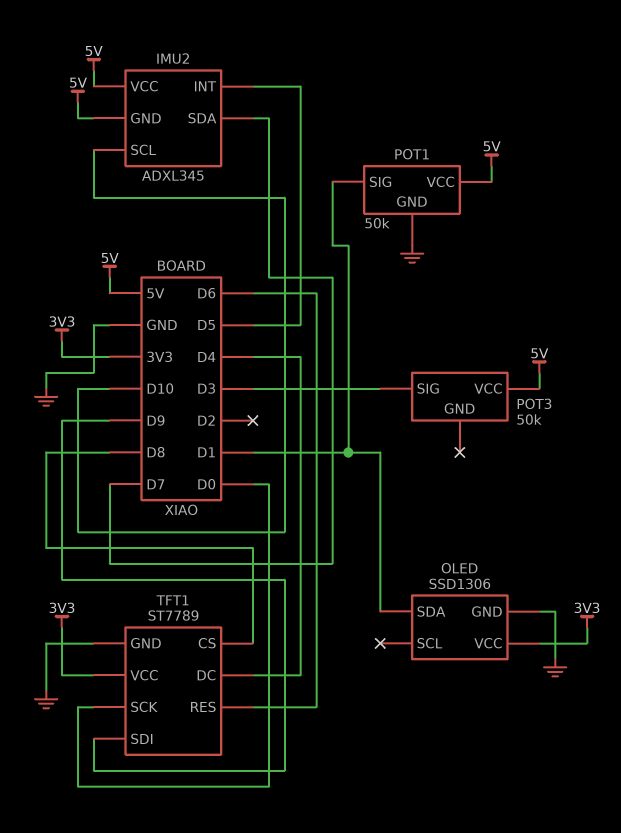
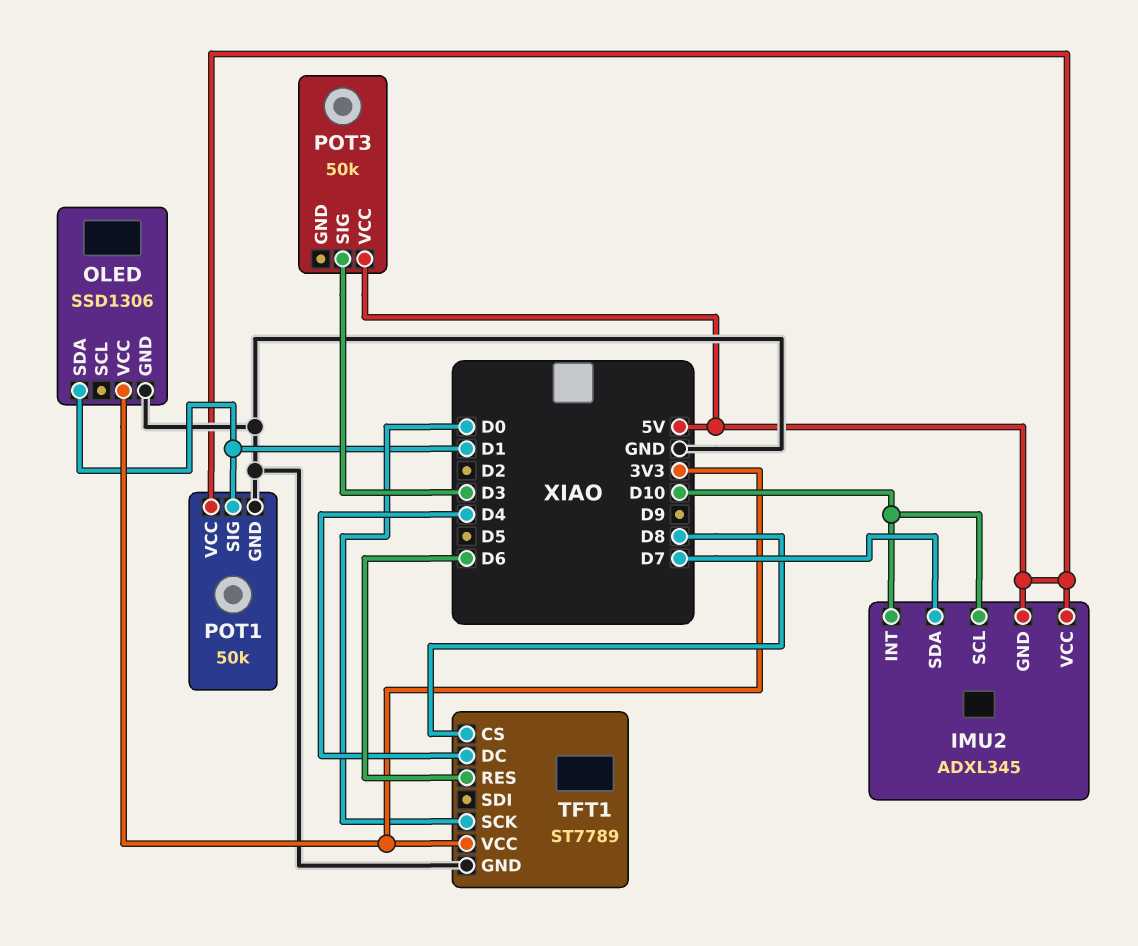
IMU2 pin INT: D5 -> D10
TFT1 pin SDI: D9 -> none

